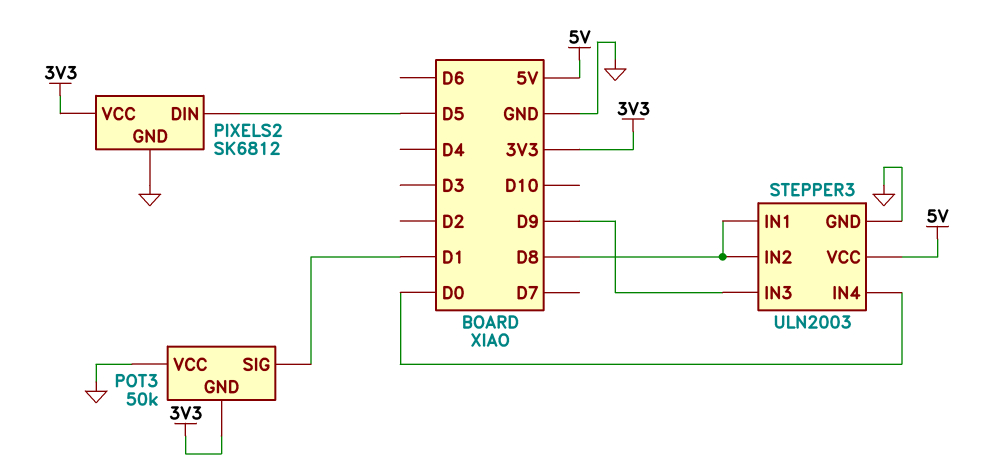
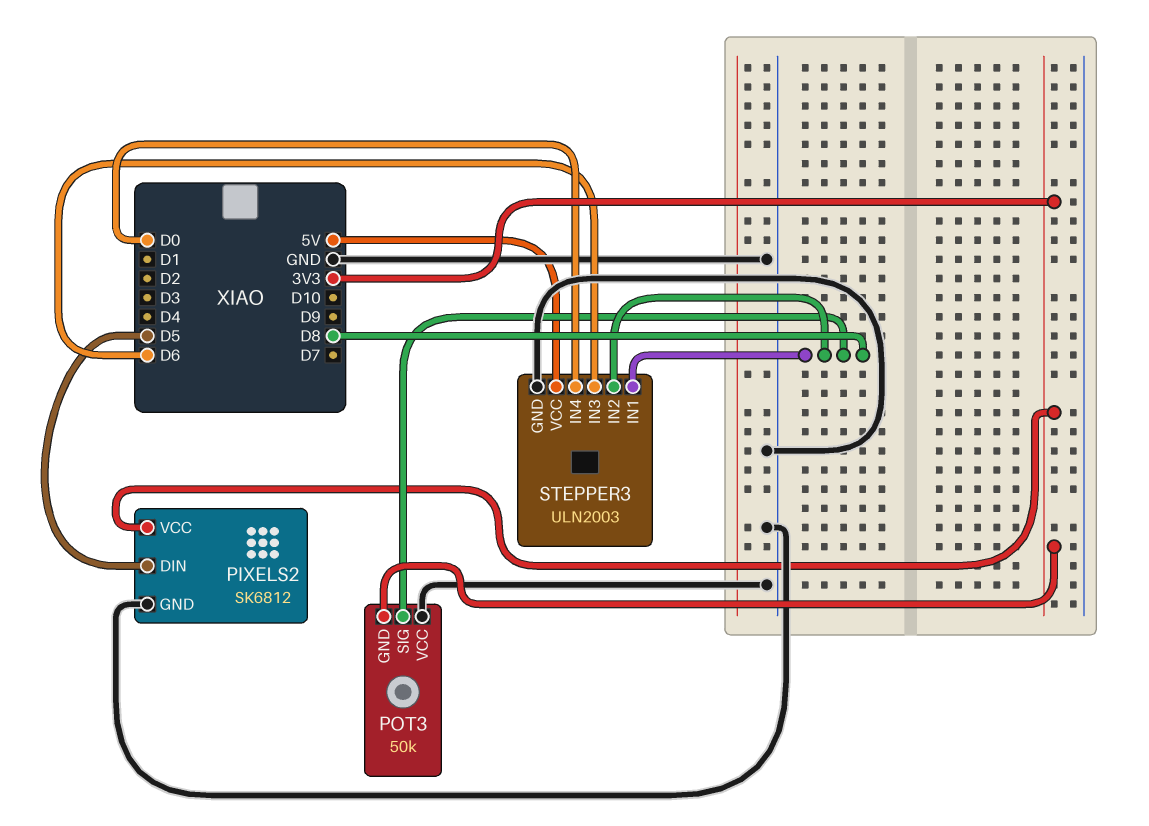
POT3 pin SIG: D1 -> D8
STEPPER3 pin IN3: D9 -> D6

